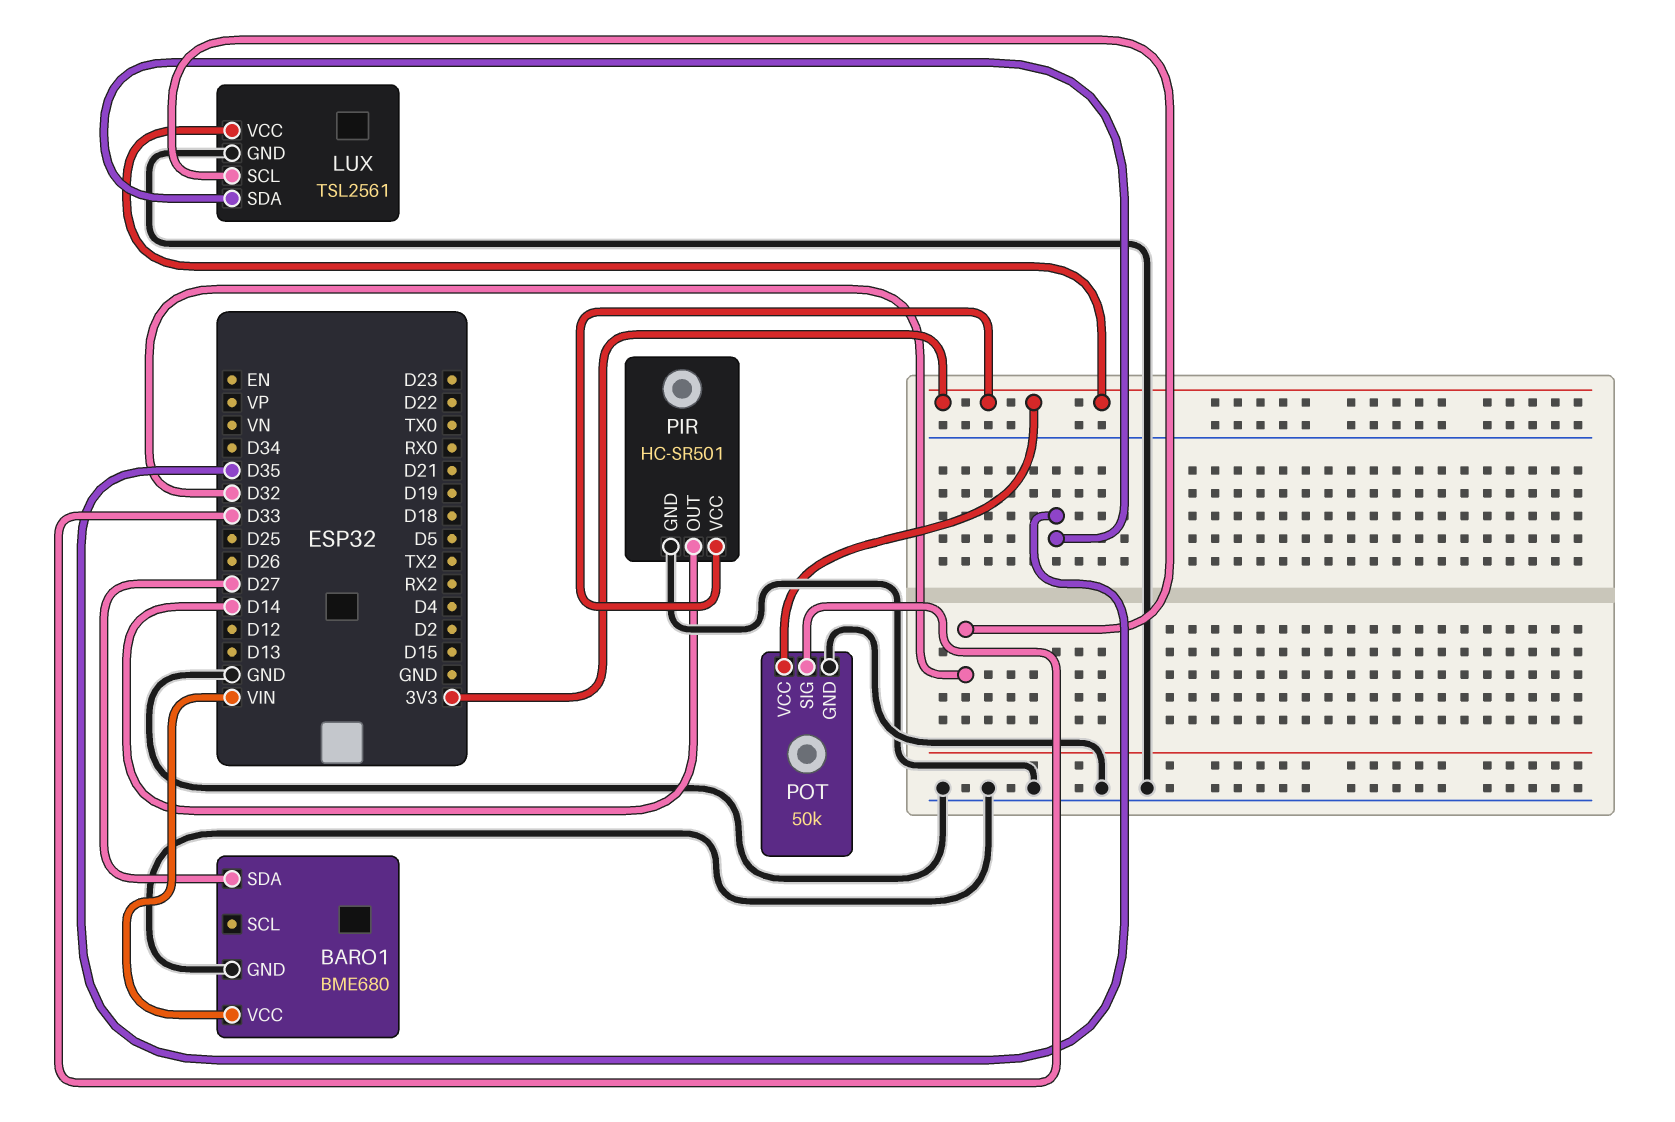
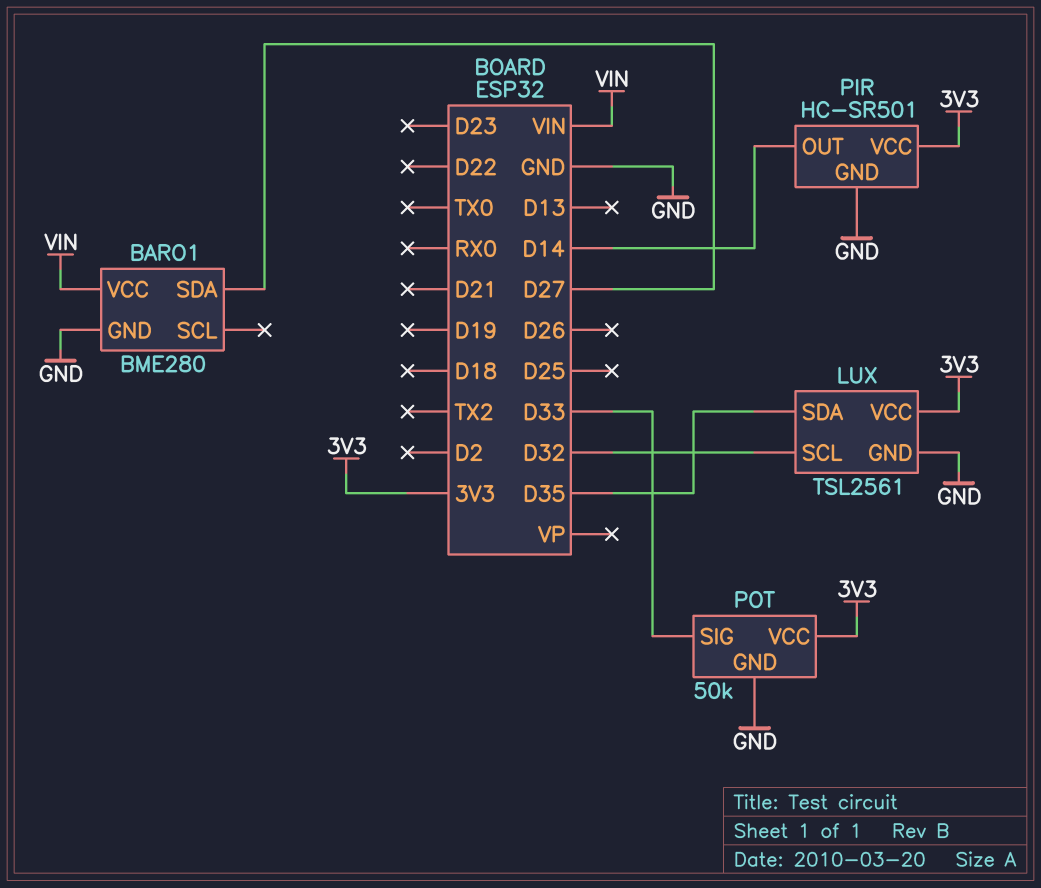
BARO1: BME680 -> BME280

